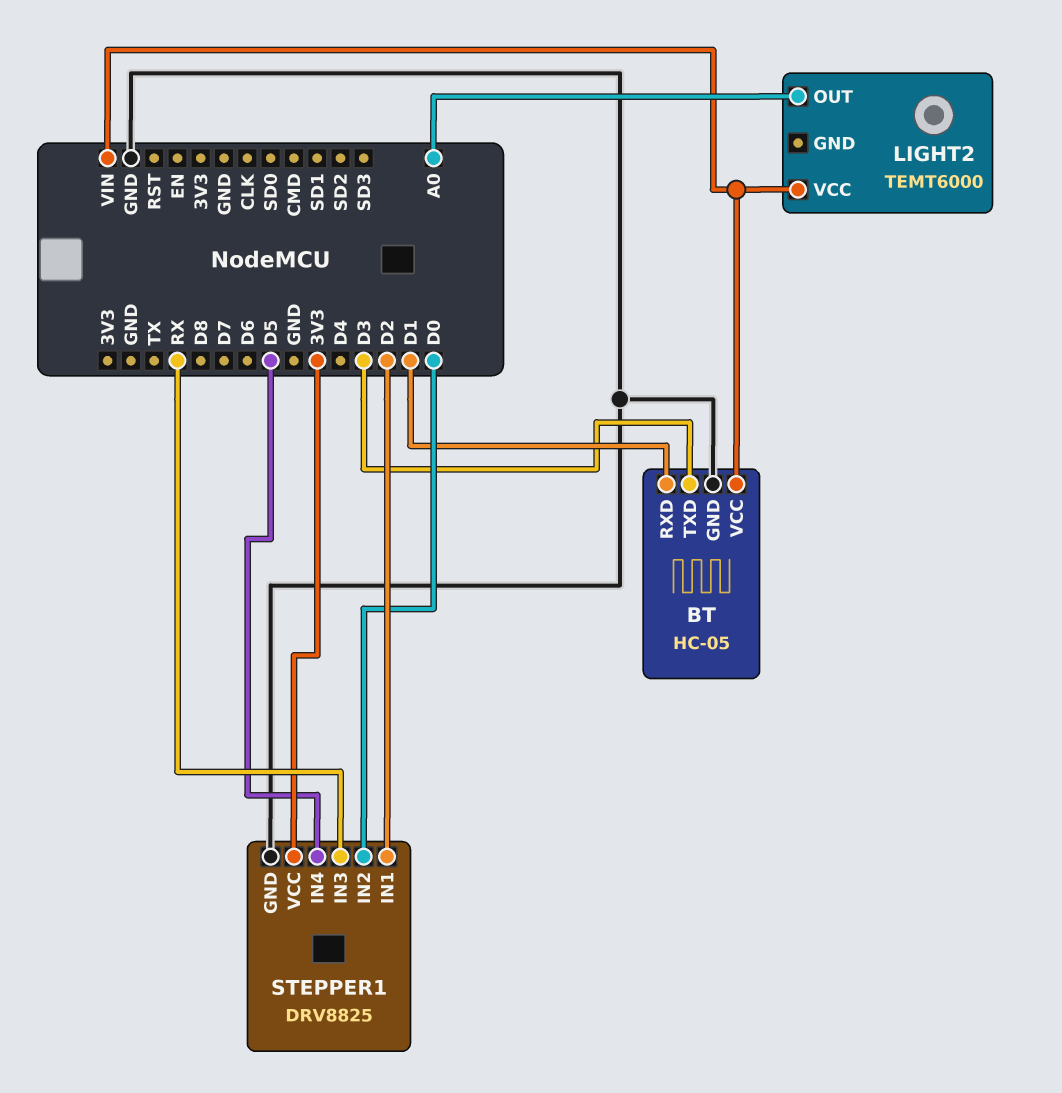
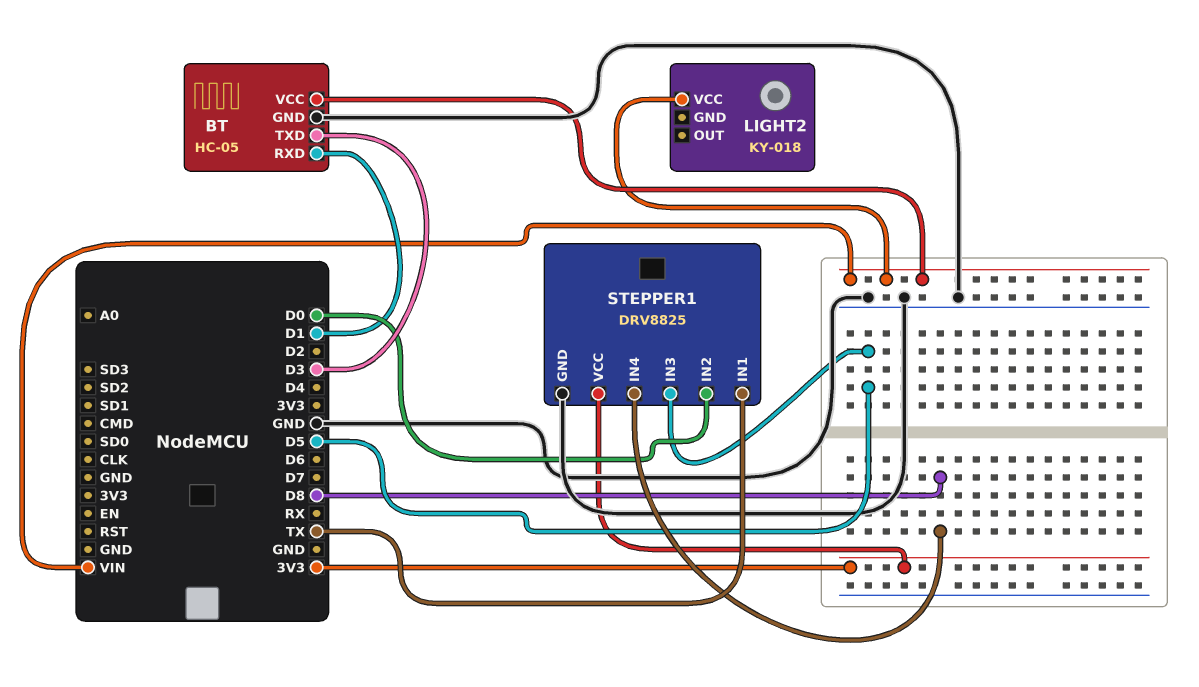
LIGHT2: TEMT6000 -> KY-018
LIGHT2 pin OUT: A0 -> none
STEPPER1 pin IN1: D2 -> TX
STEPPER1 pin IN3: RX -> D5
STEPPER1 pin IN4: D5 -> D8

